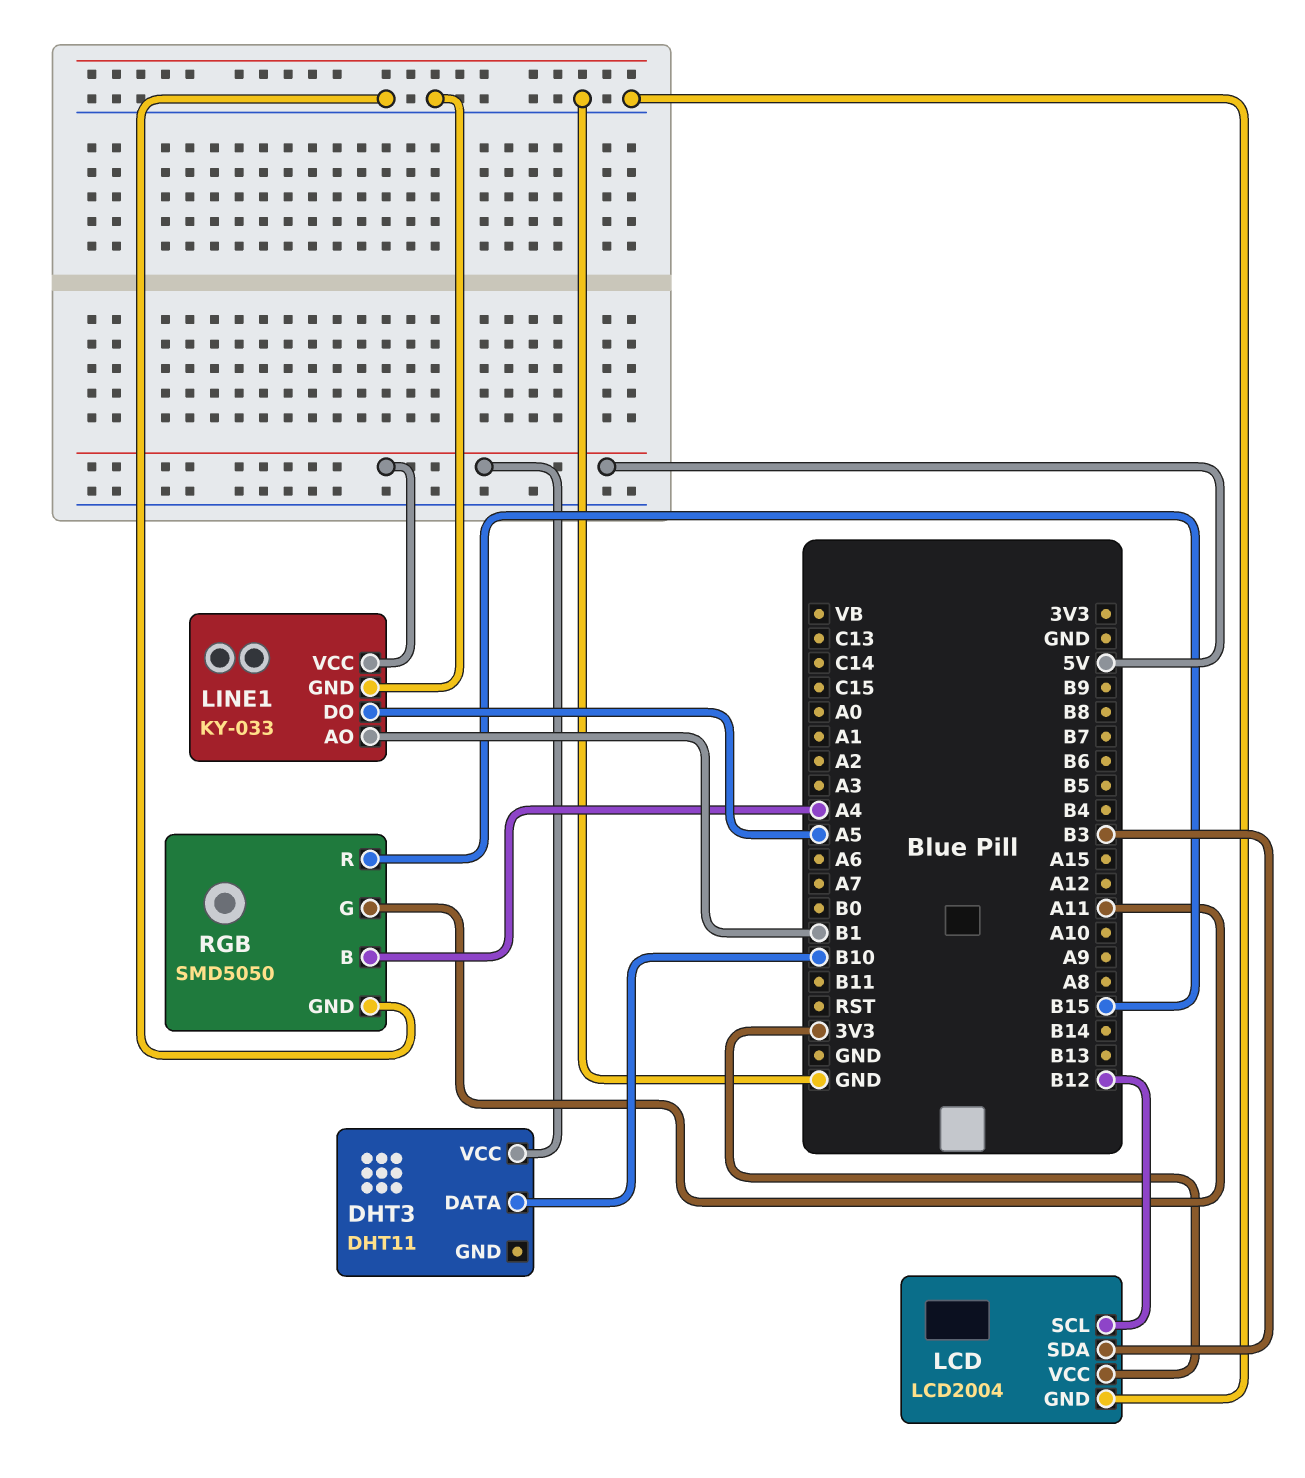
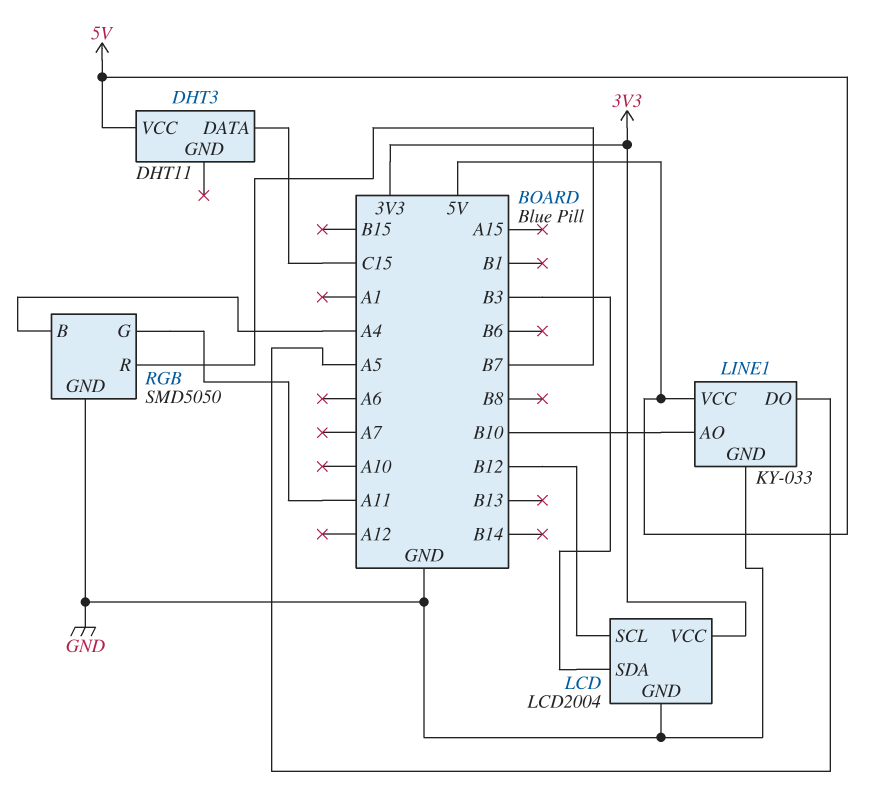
DHT3 pin DATA: B10 -> C15
LINE1 pin AO: B1 -> B10
RGB pin R: B15 -> B7

